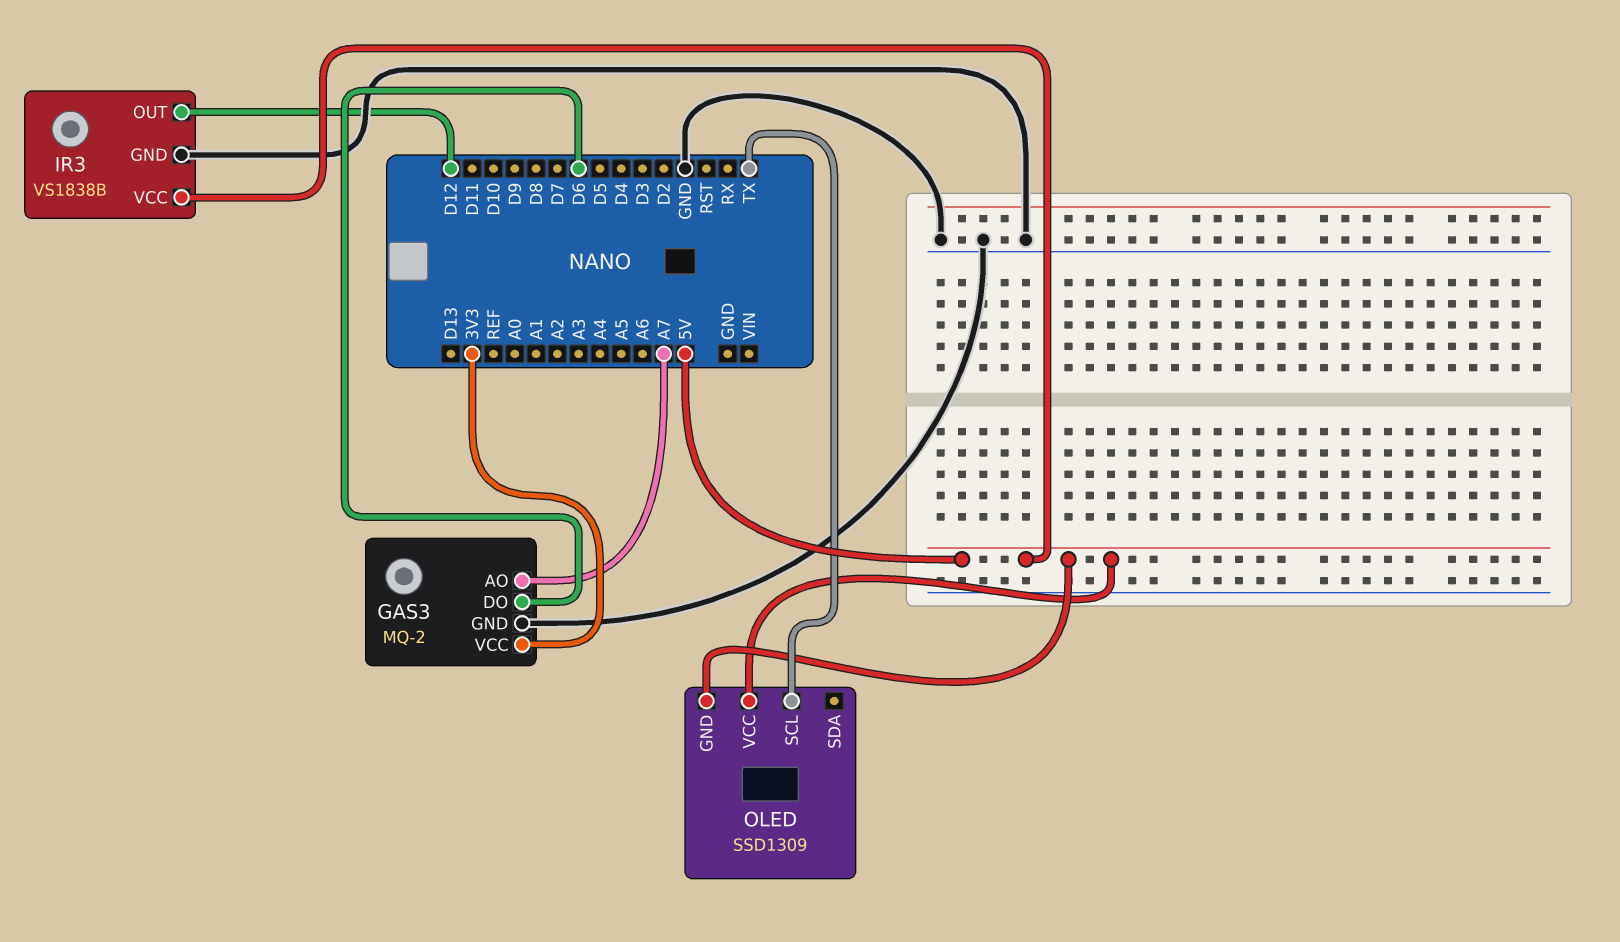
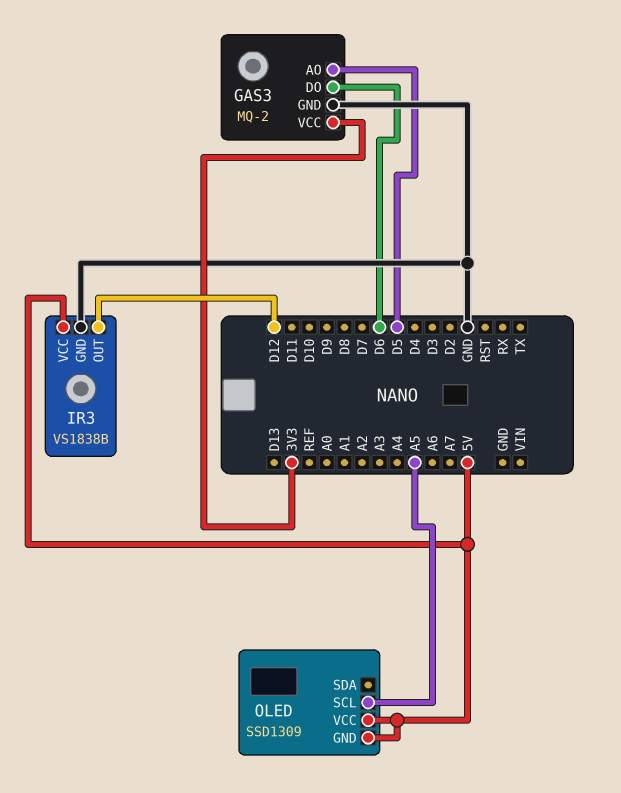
GAS3 pin AO: A7 -> D5
OLED pin SCL: TX -> A5

